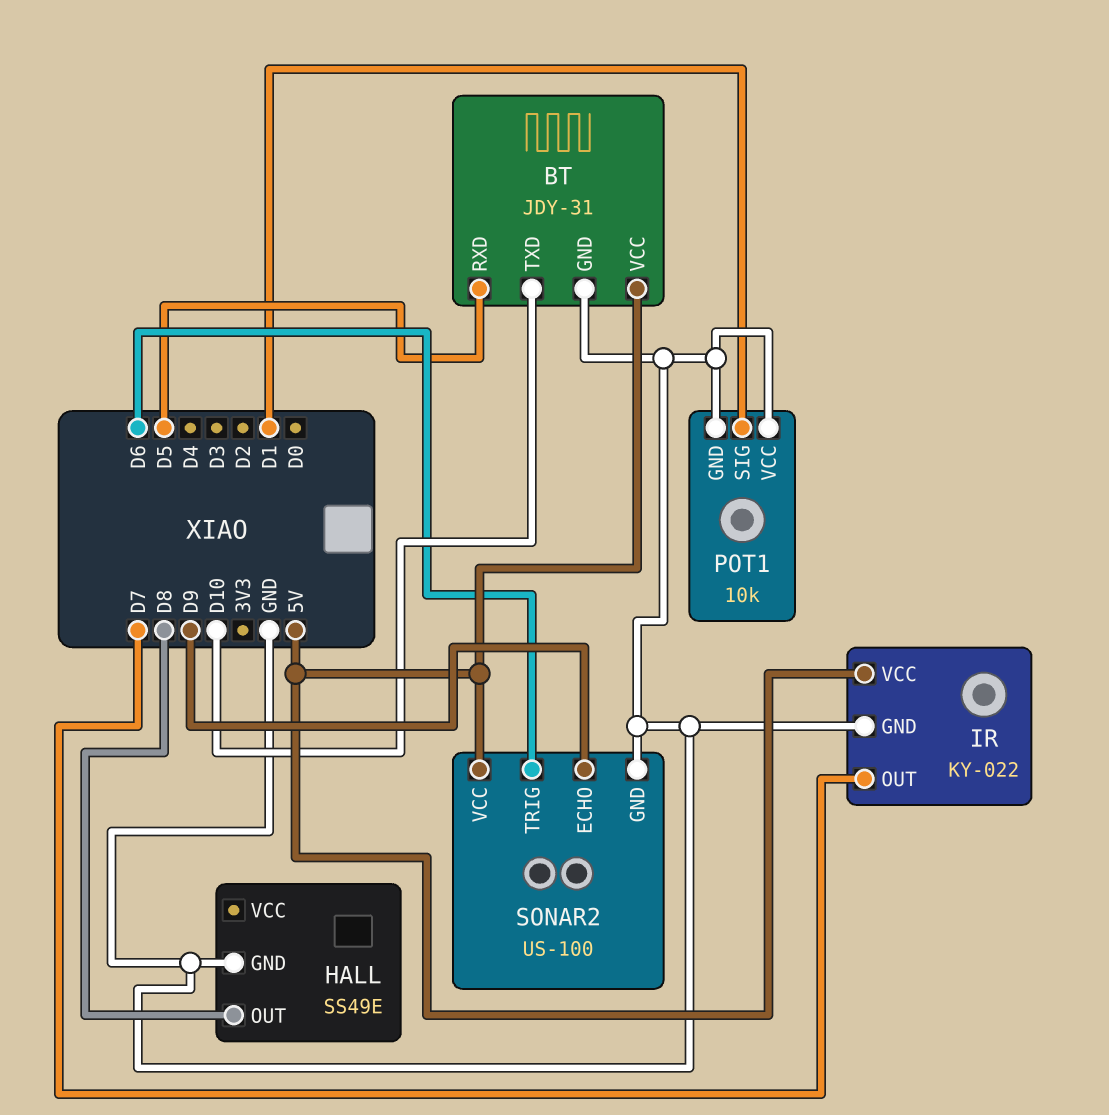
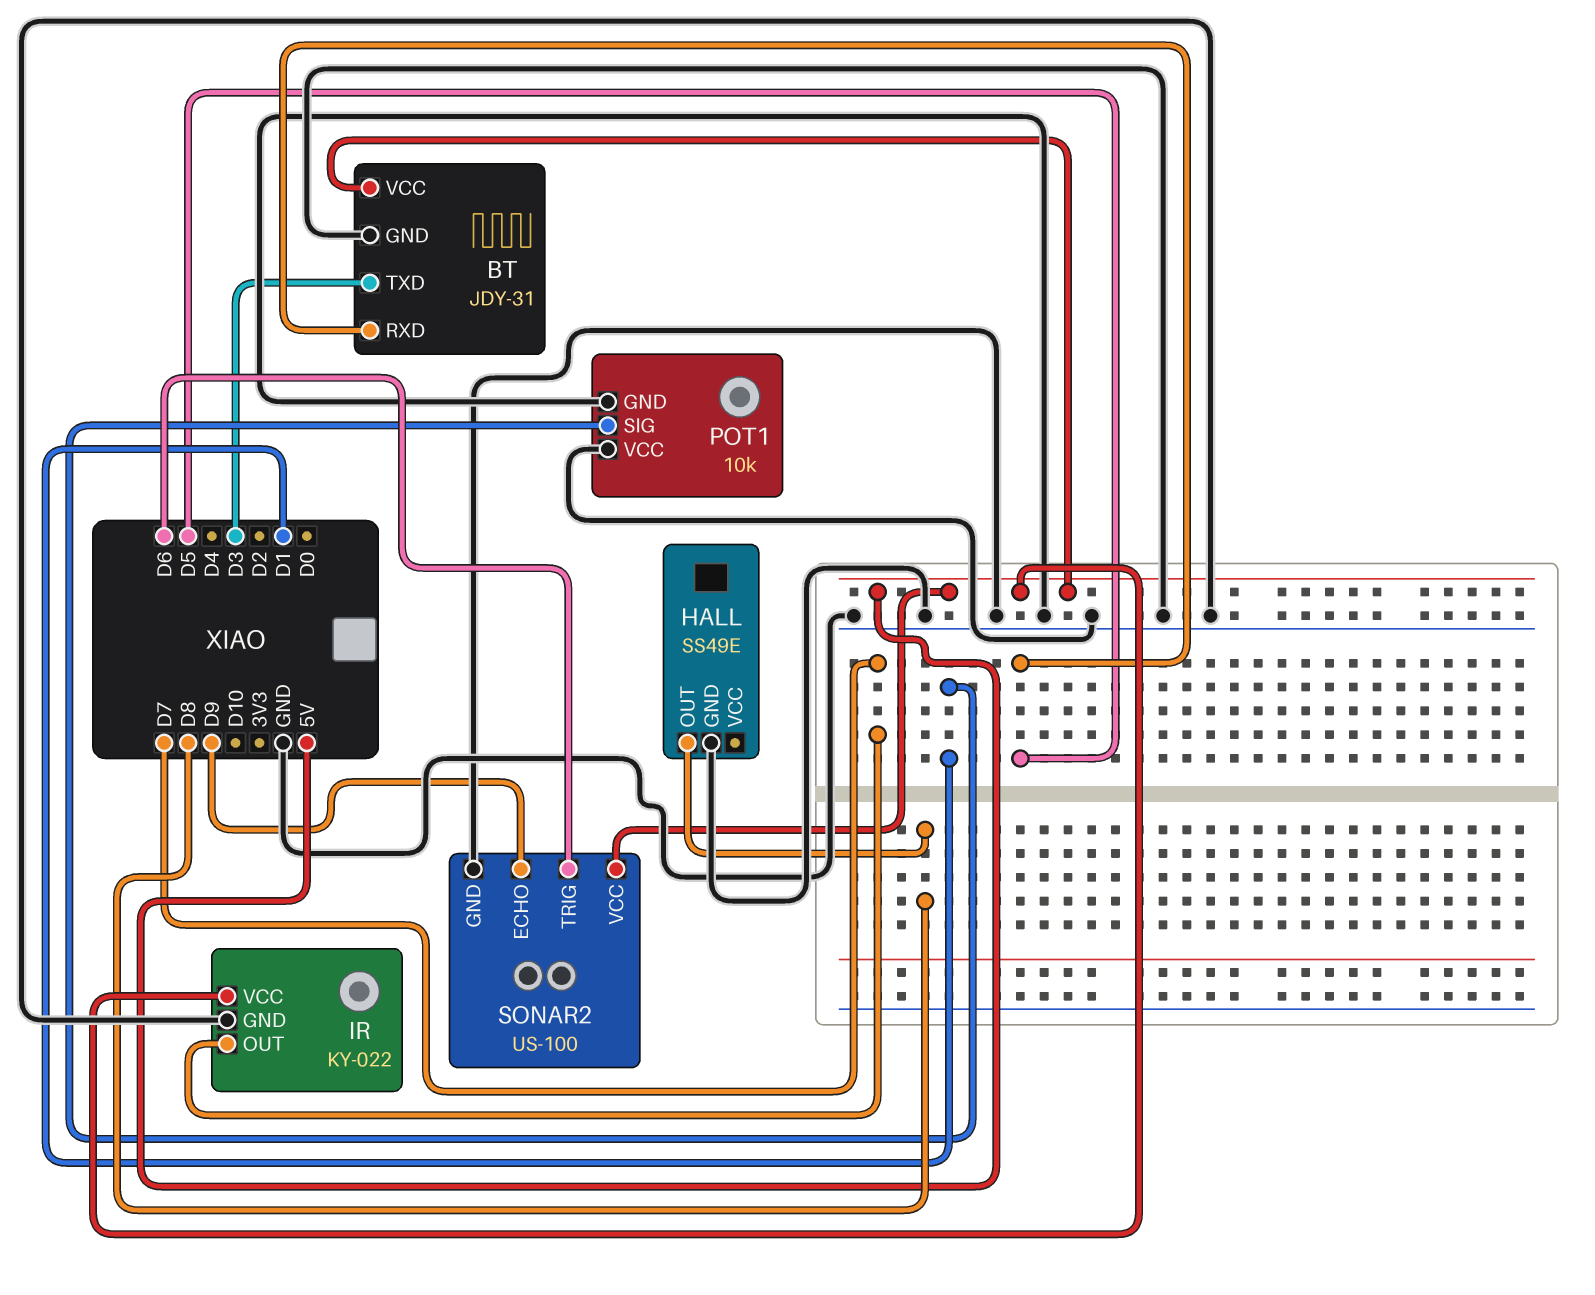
BT pin TXD: D10 -> D3

